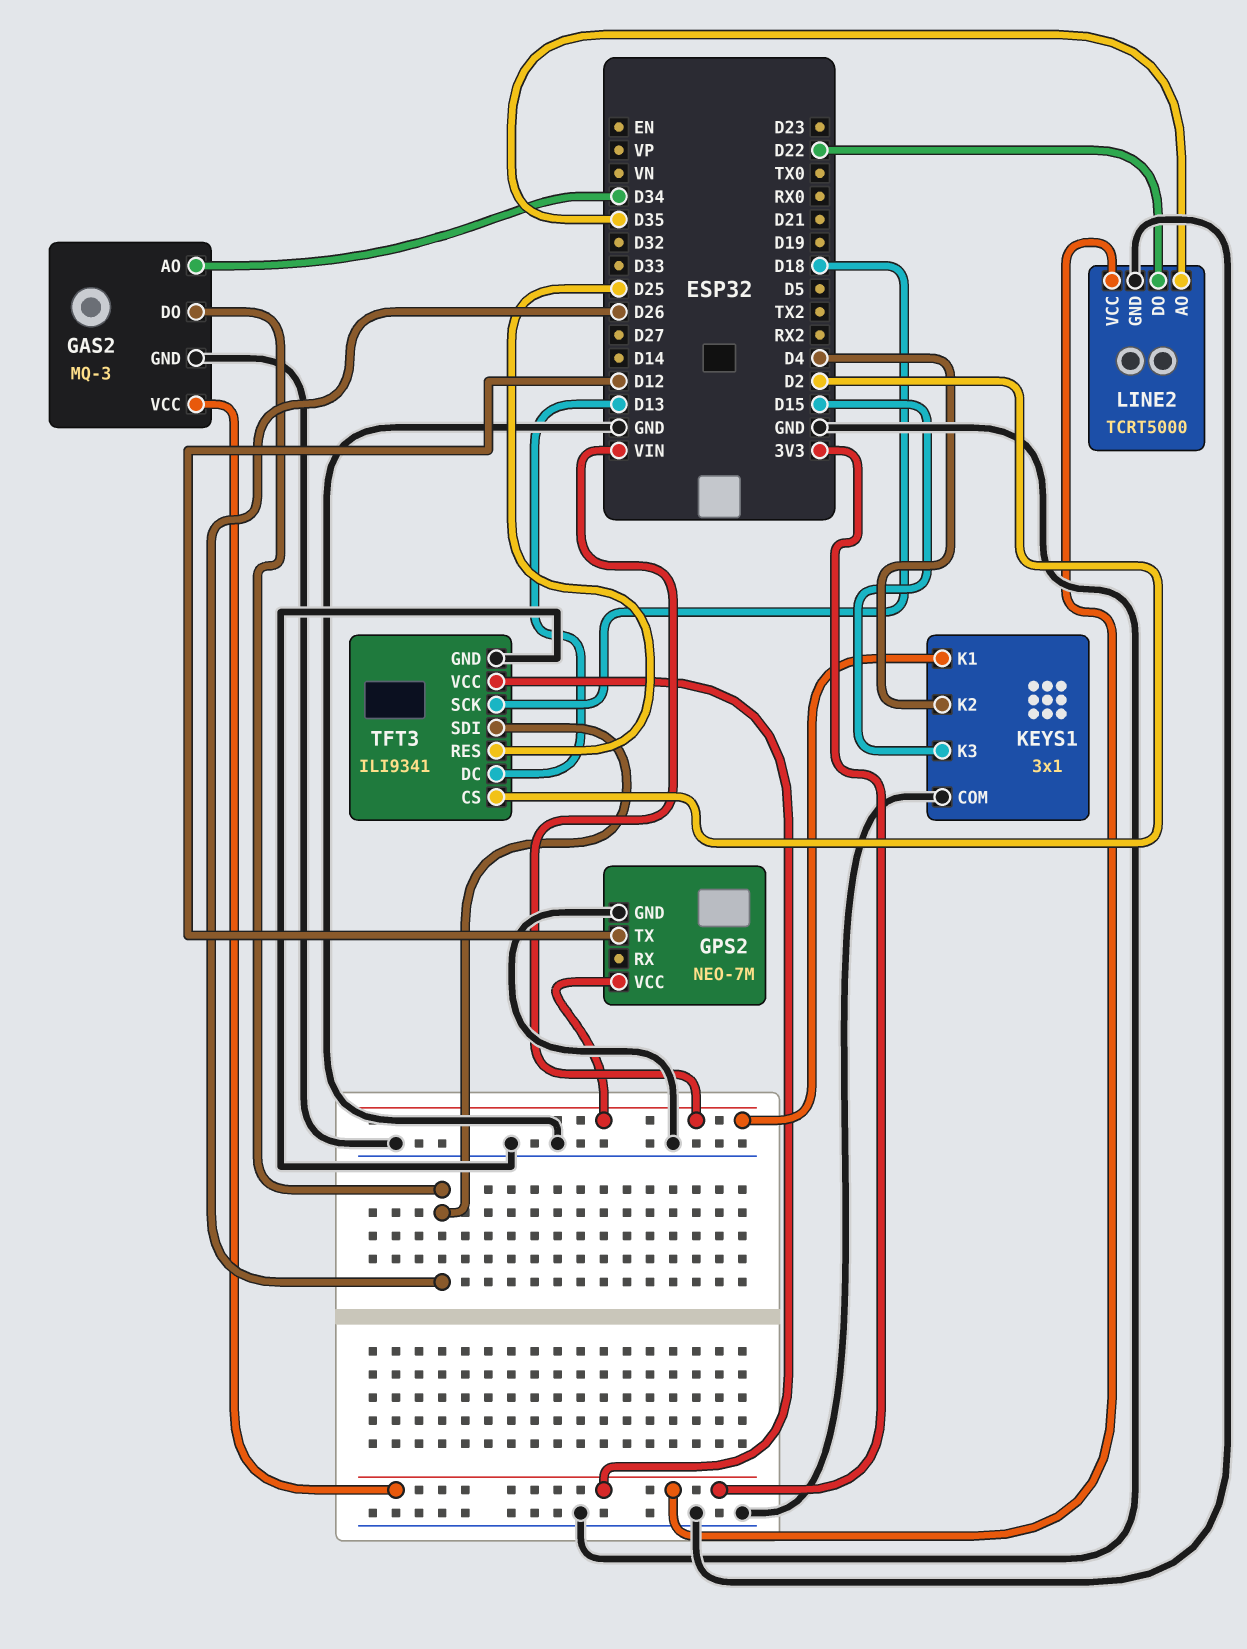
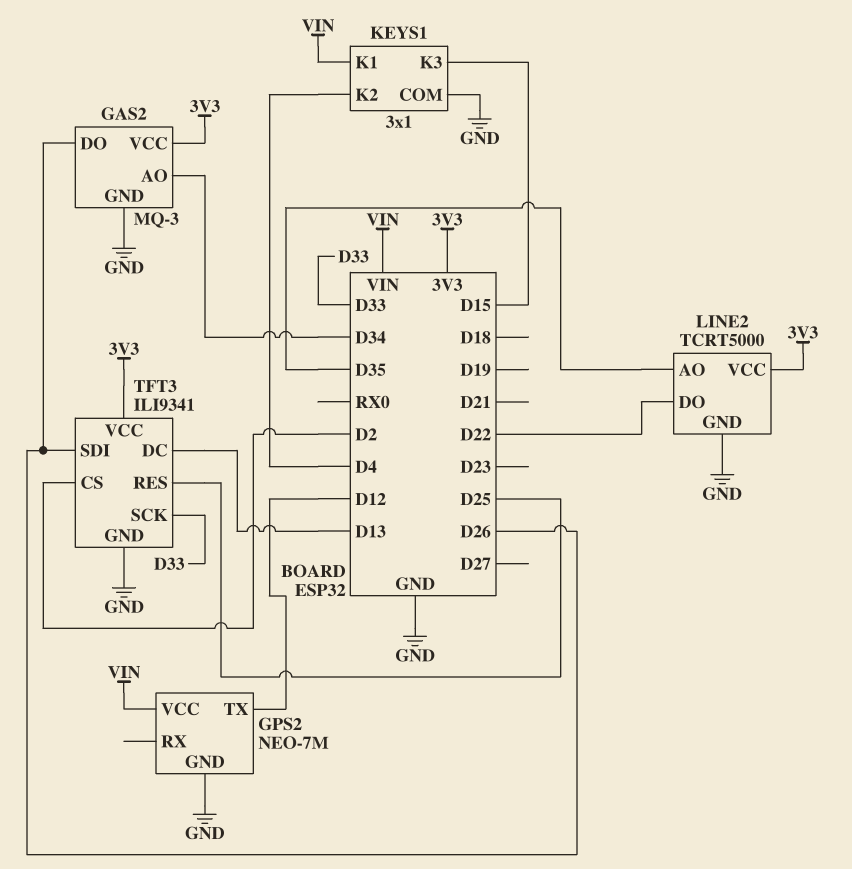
TFT3 pin SCK: D18 -> D33

